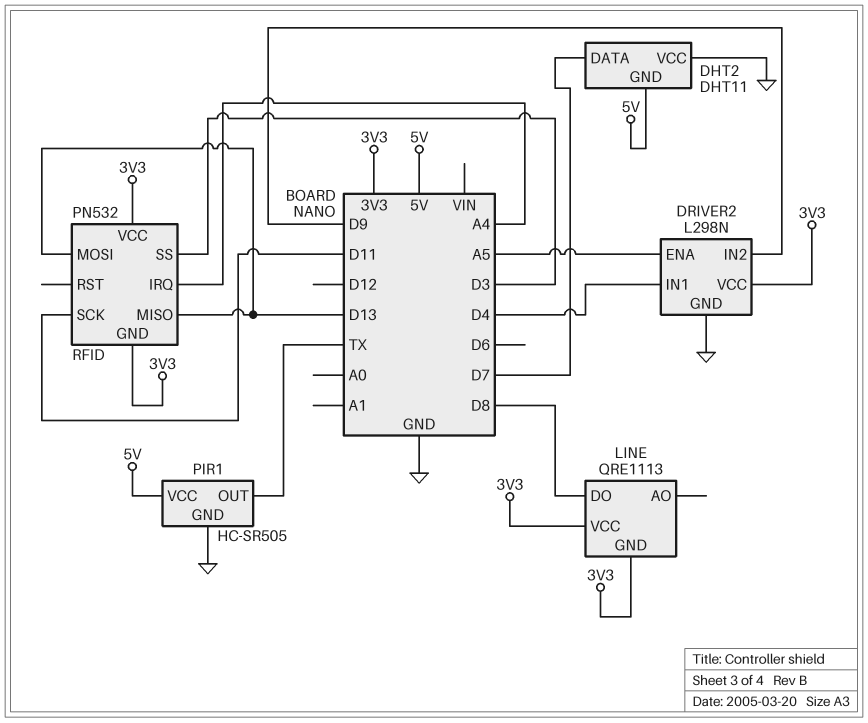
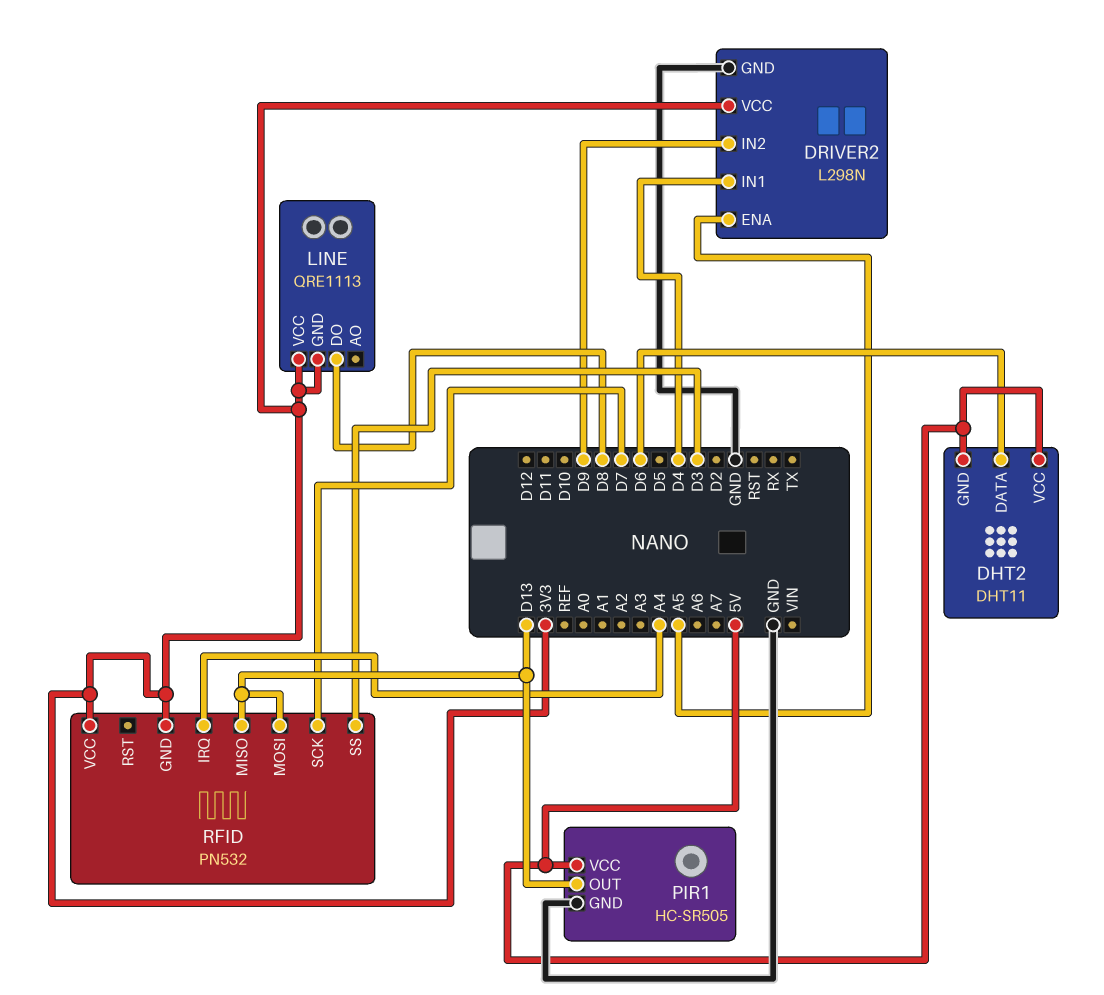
DHT2 pin DATA: D7 -> D6
DHT2 pin VCC: GND -> 5V
PIR1 pin OUT: TX -> D13
RFID pin SCK: D11 -> D7

